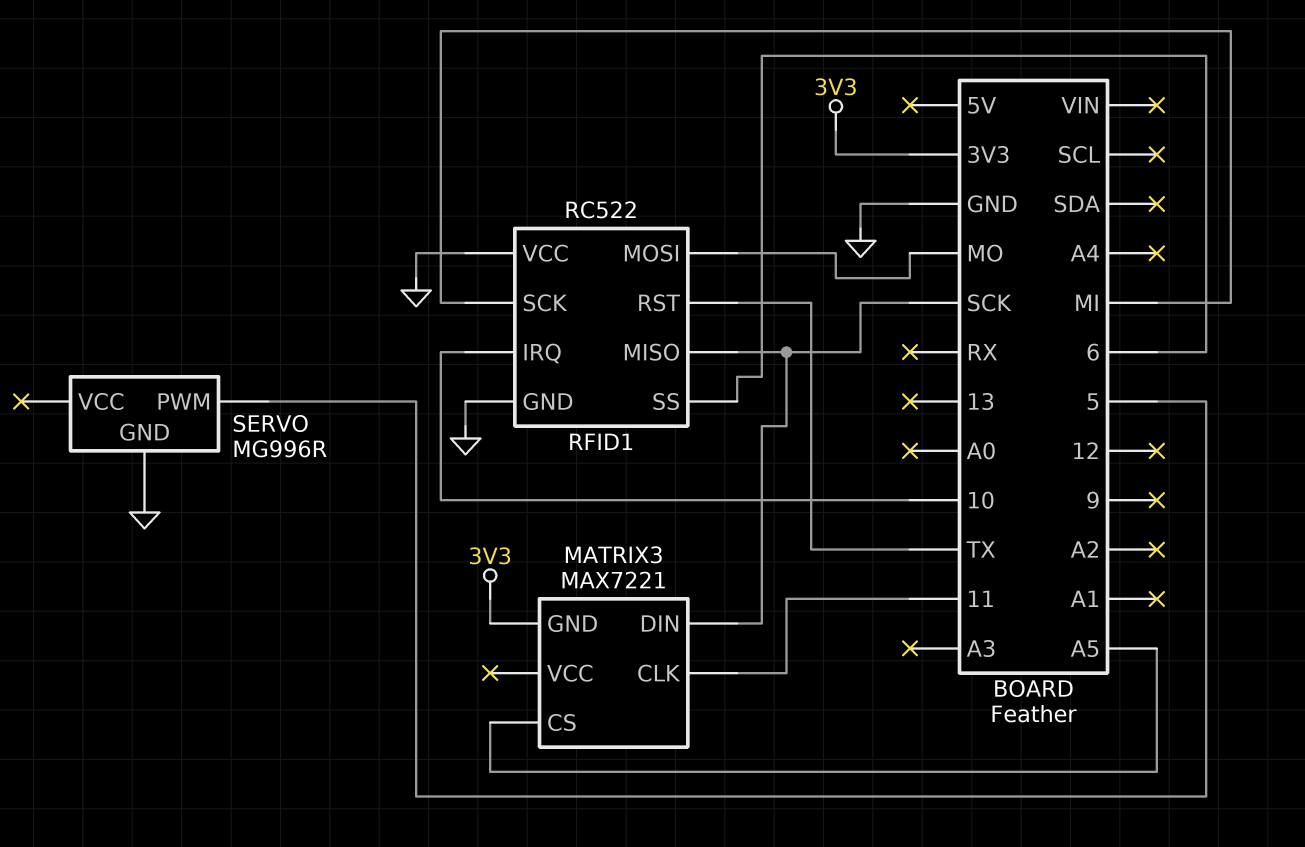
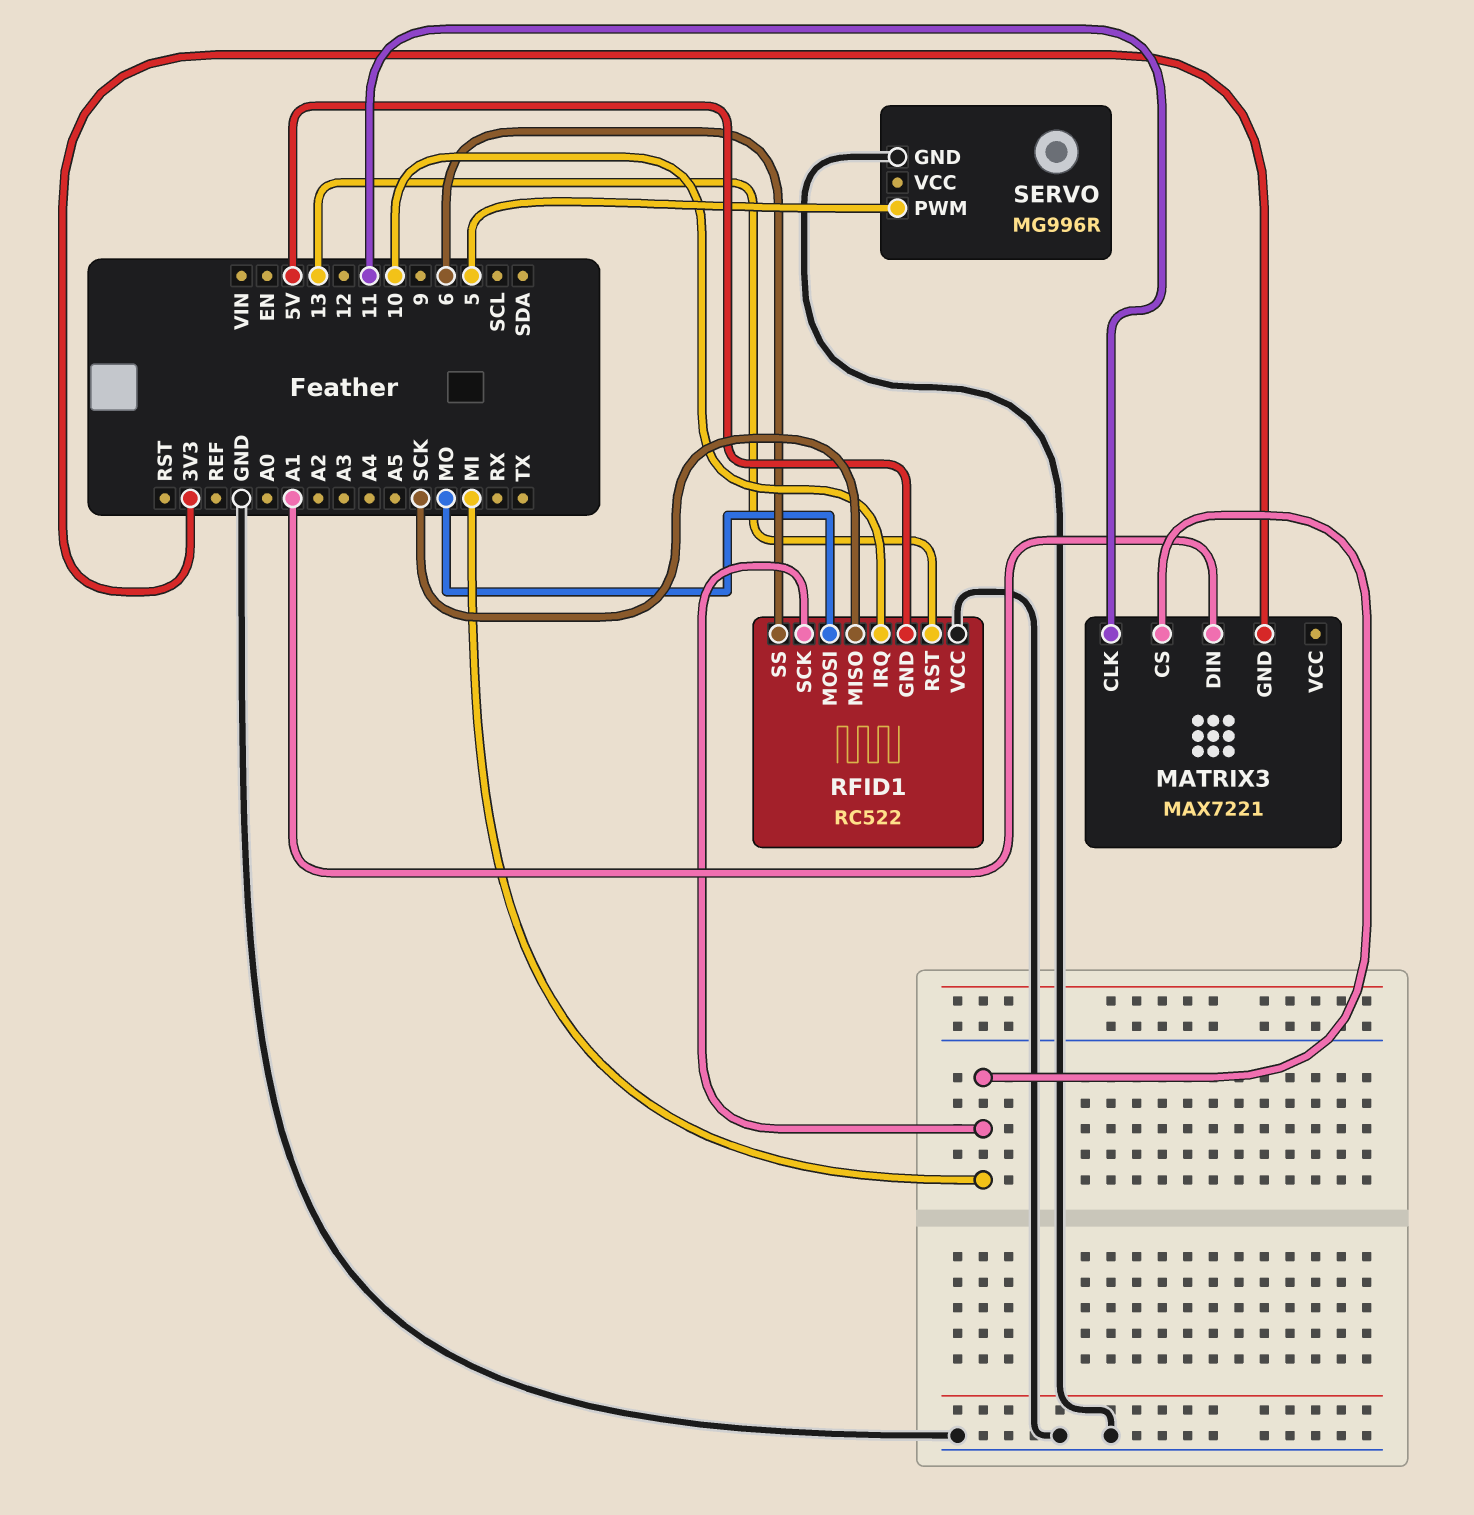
MATRIX3 pin CS: A5 -> MI
MATRIX3 pin DIN: SCK -> A1
RFID1 pin GND: GND -> 5V
RFID1 pin RST: TX -> 13

